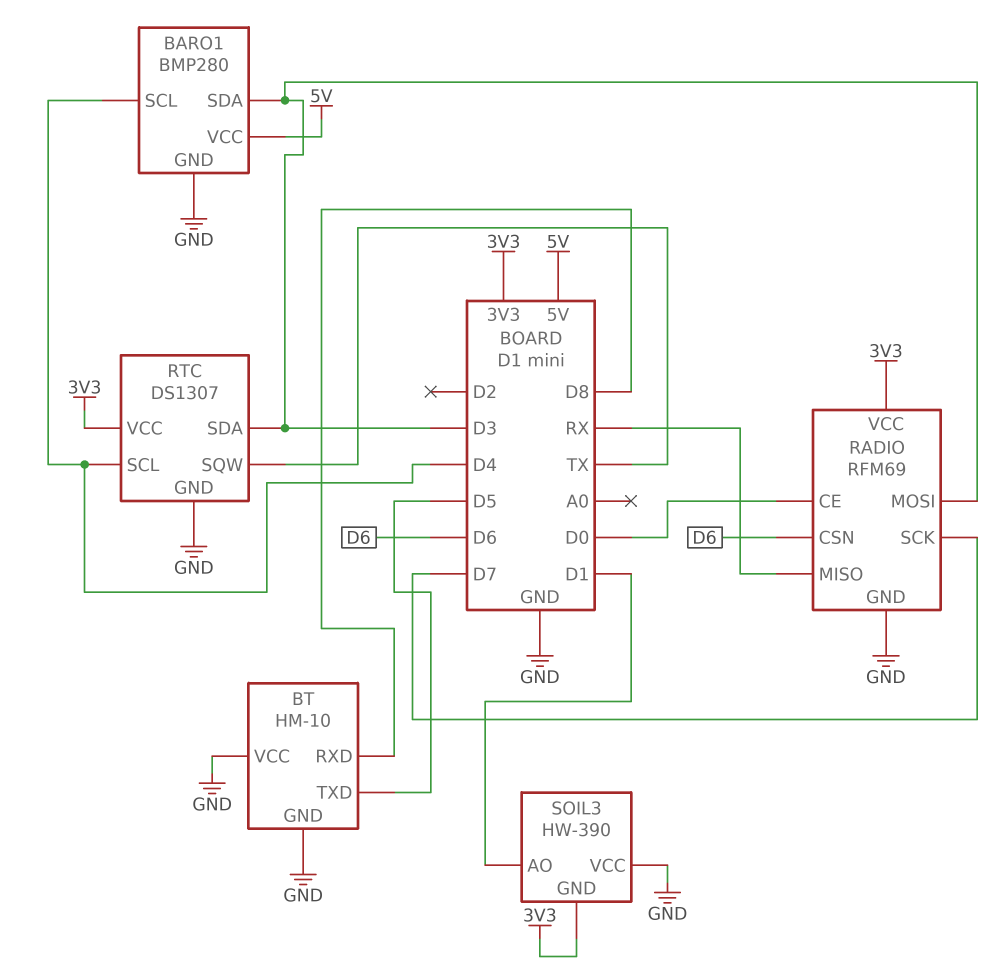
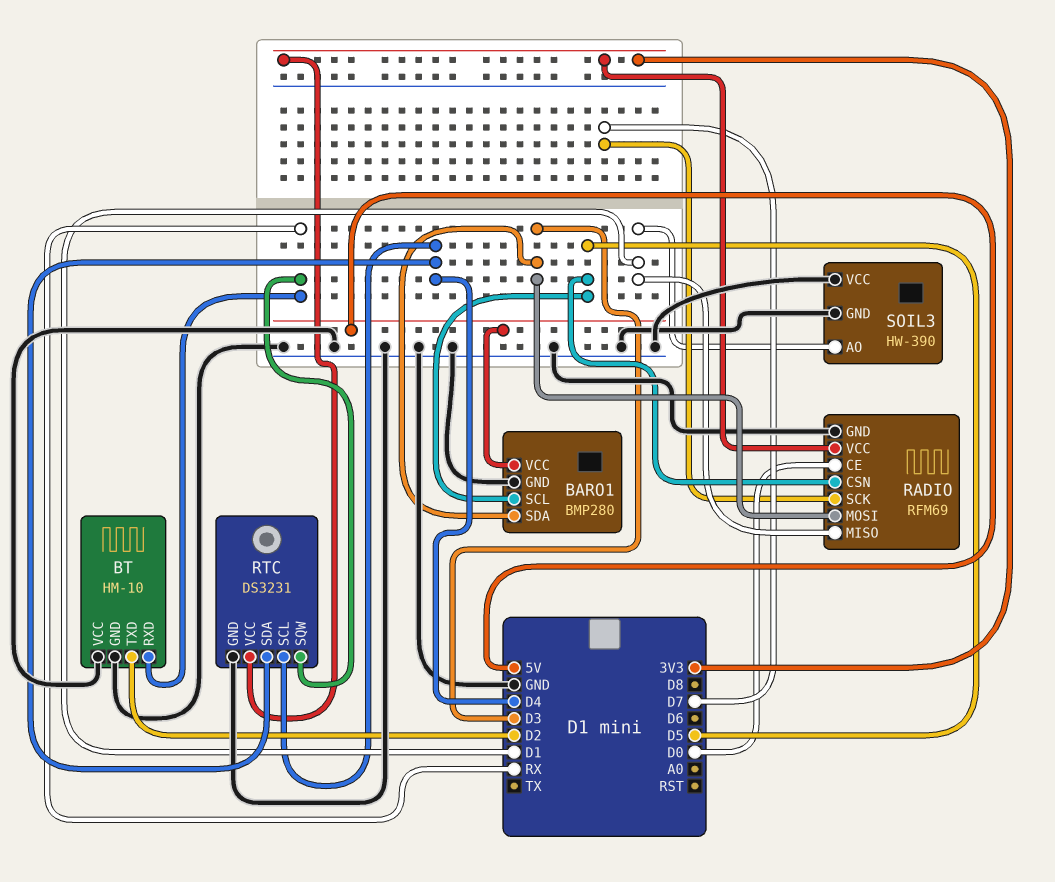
BARO1 pin SCL: D4 -> D5
BT pin RXD: D8 -> RX
BT pin TXD: D5 -> D2
RADIO pin CSN: D6 -> D5
RADIO pin MISO: RX -> D1
RTC: DS1307 -> DS3231
RTC pin SDA: D3 -> D4
RTC pin SQW: TX -> RX
SOIL3 pin GND: 3V3 -> GND

